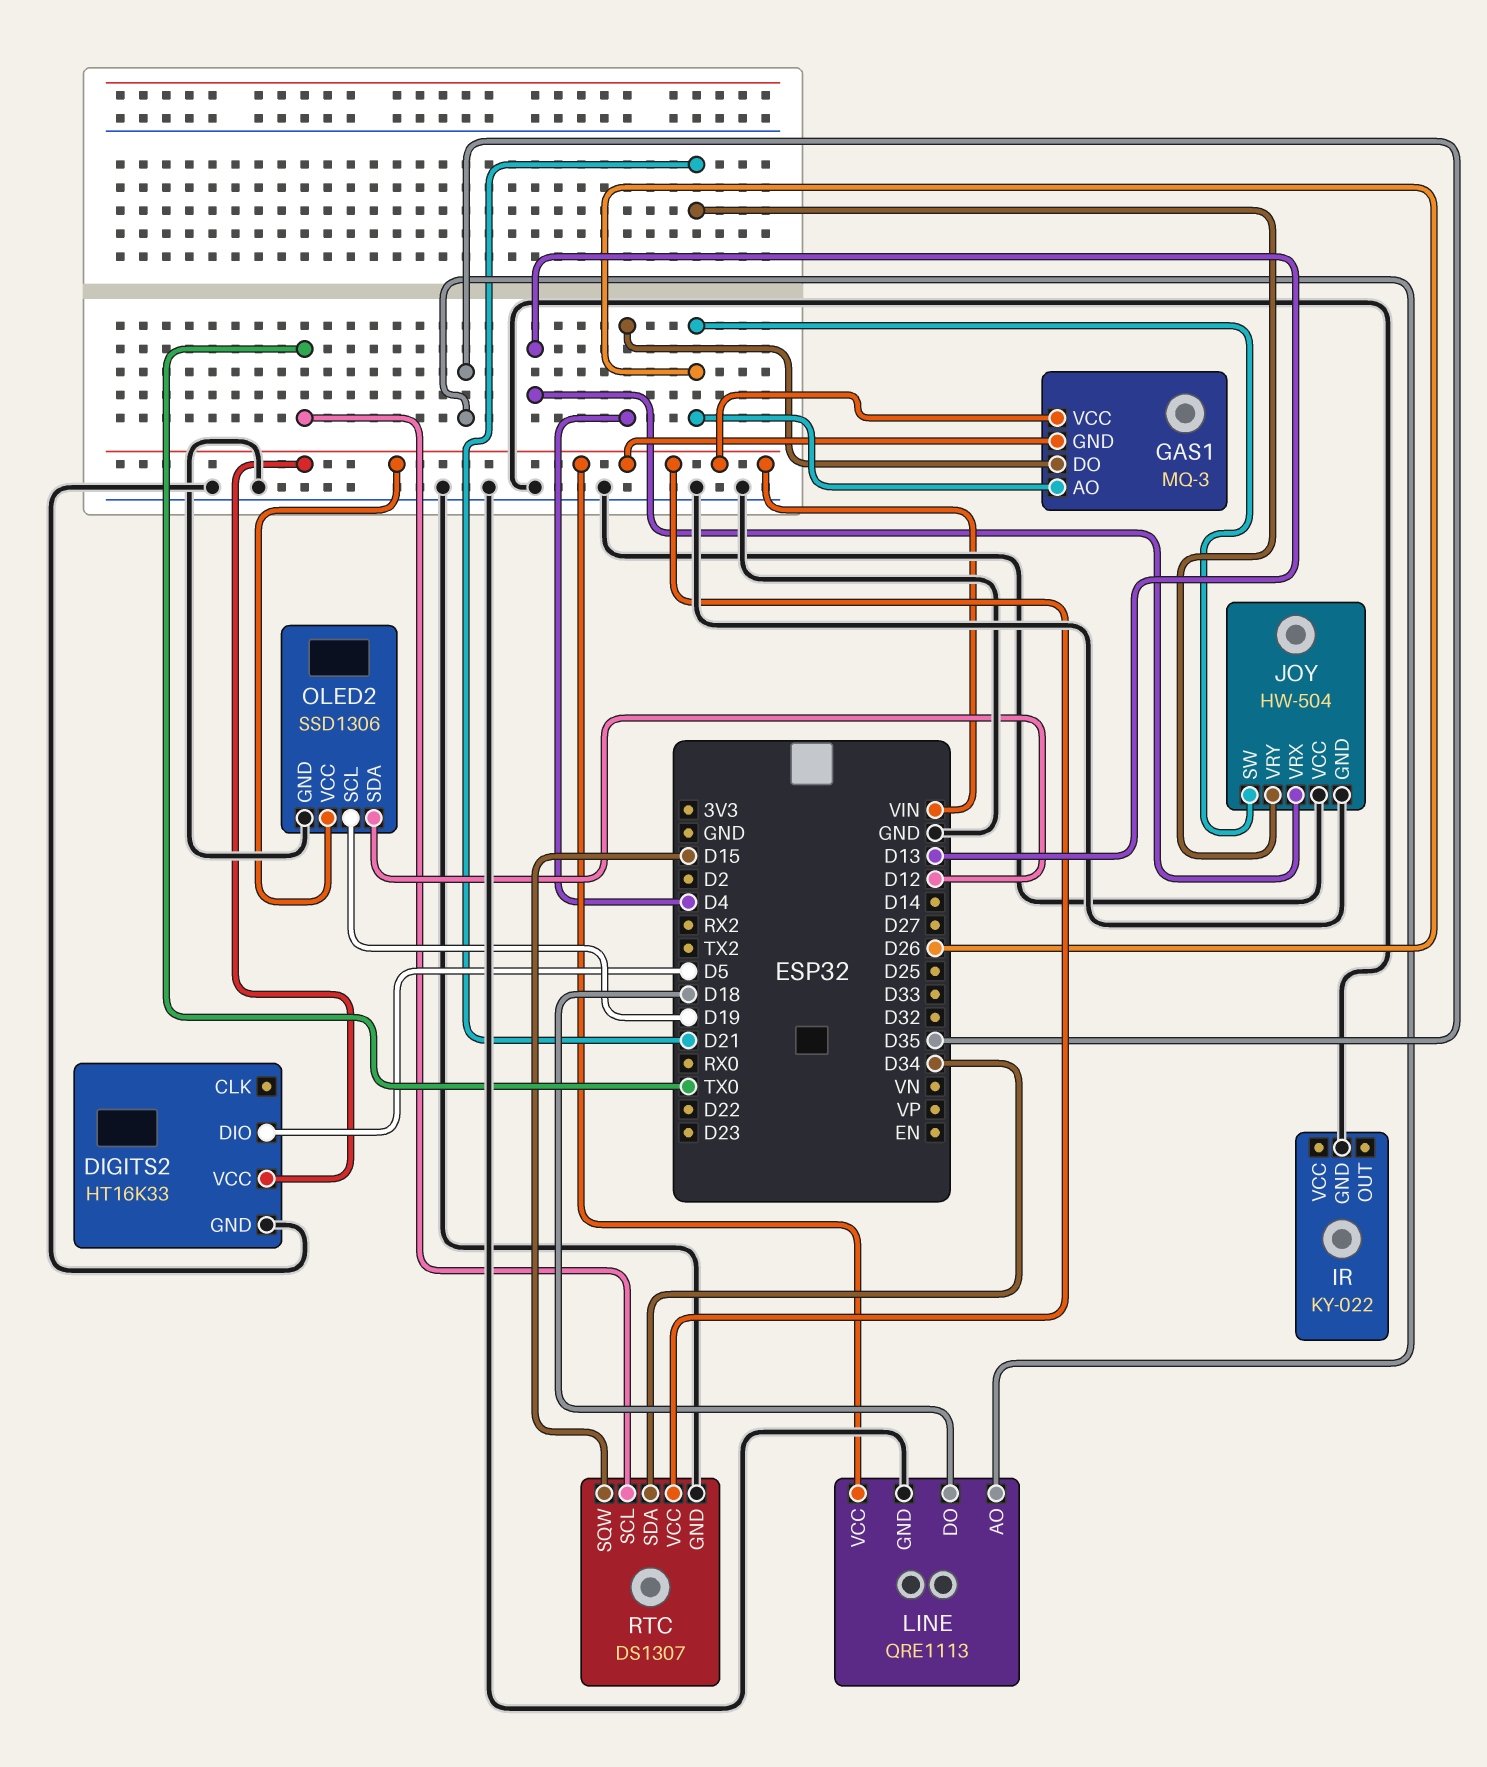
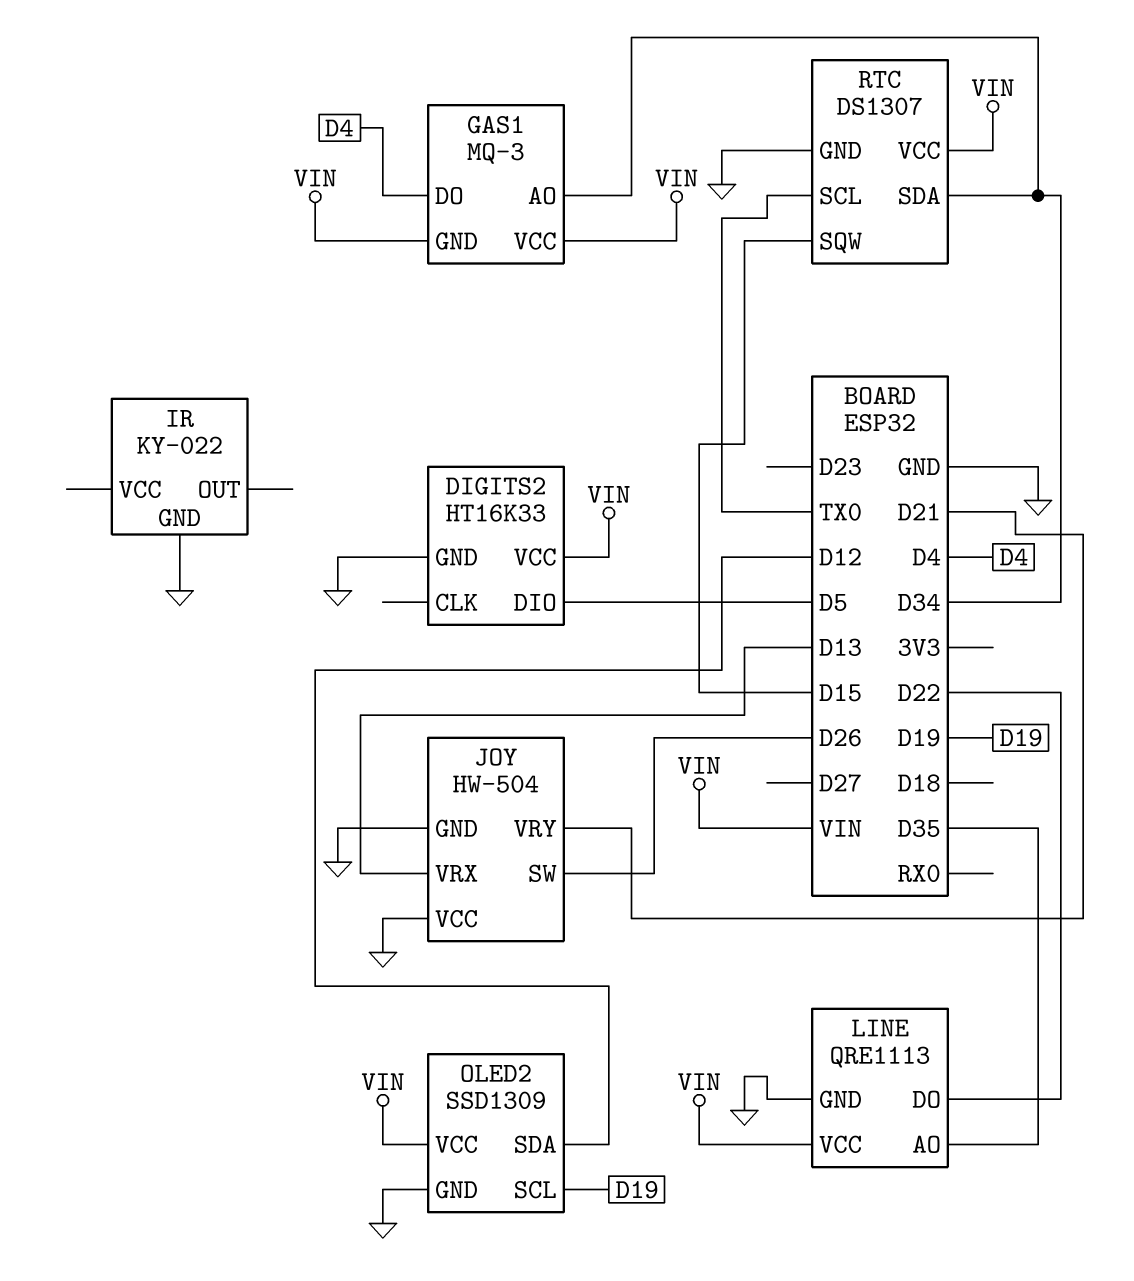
GAS1 pin AO: D26 -> D34
LINE pin DO: D18 -> D22
OLED2: SSD1306 -> SSD1309

